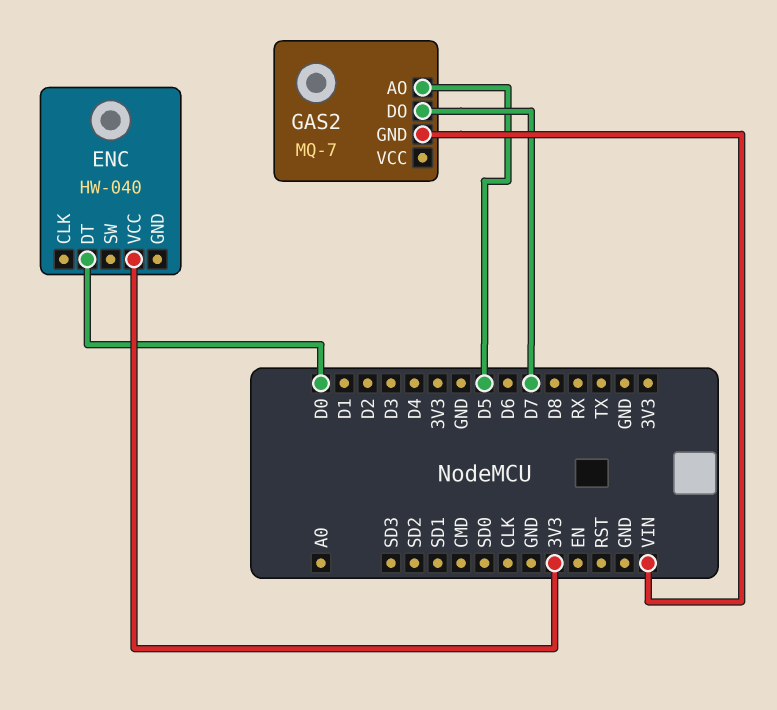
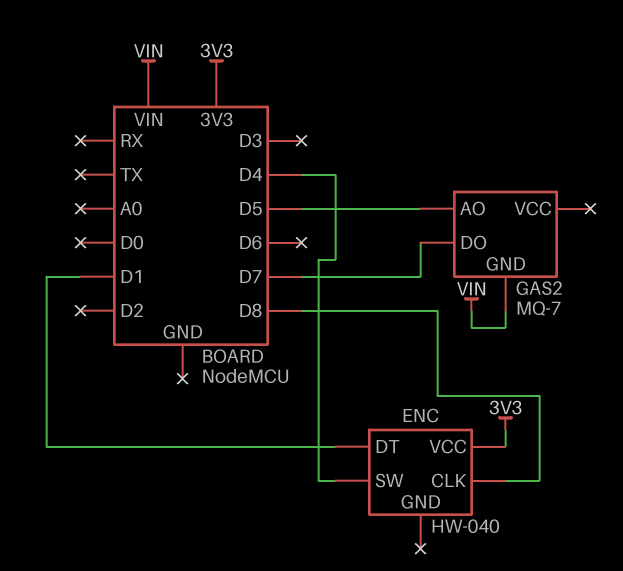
ENC pin CLK: none -> D8
ENC pin DT: D0 -> D1
ENC pin SW: none -> D4

